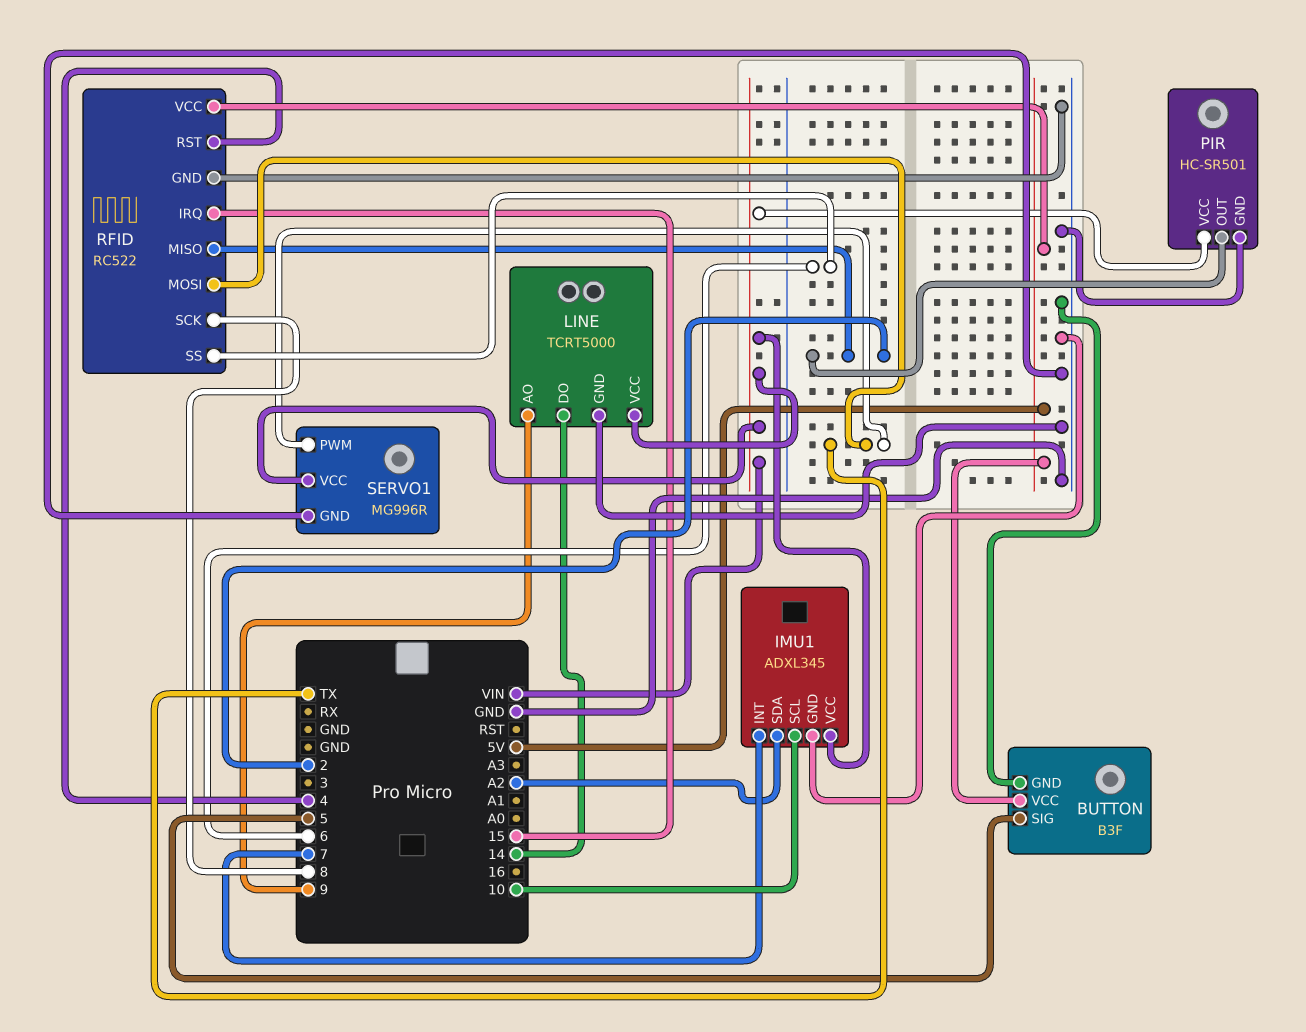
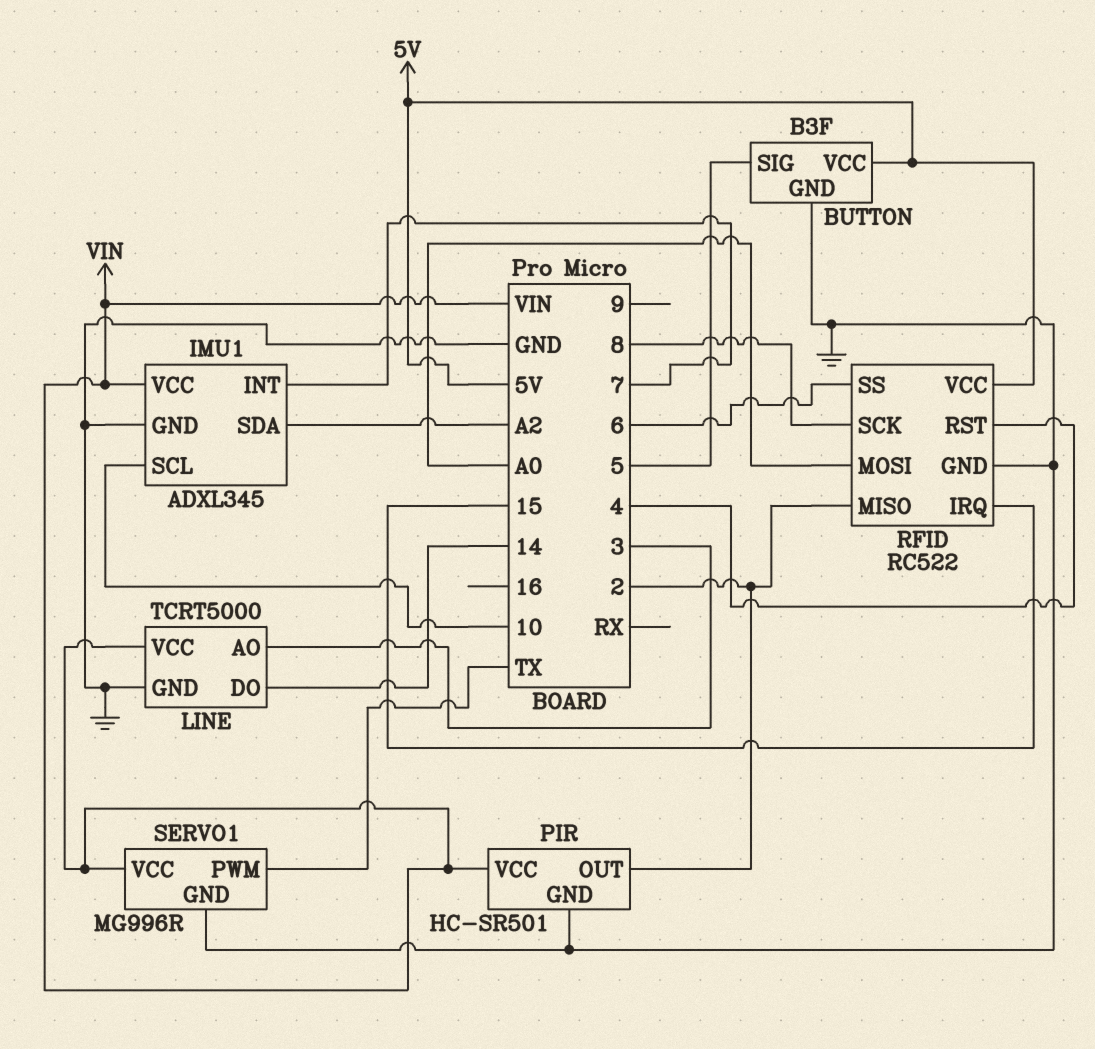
LINE pin AO: 9 -> 3
RFID pin MOSI: TX -> A0

